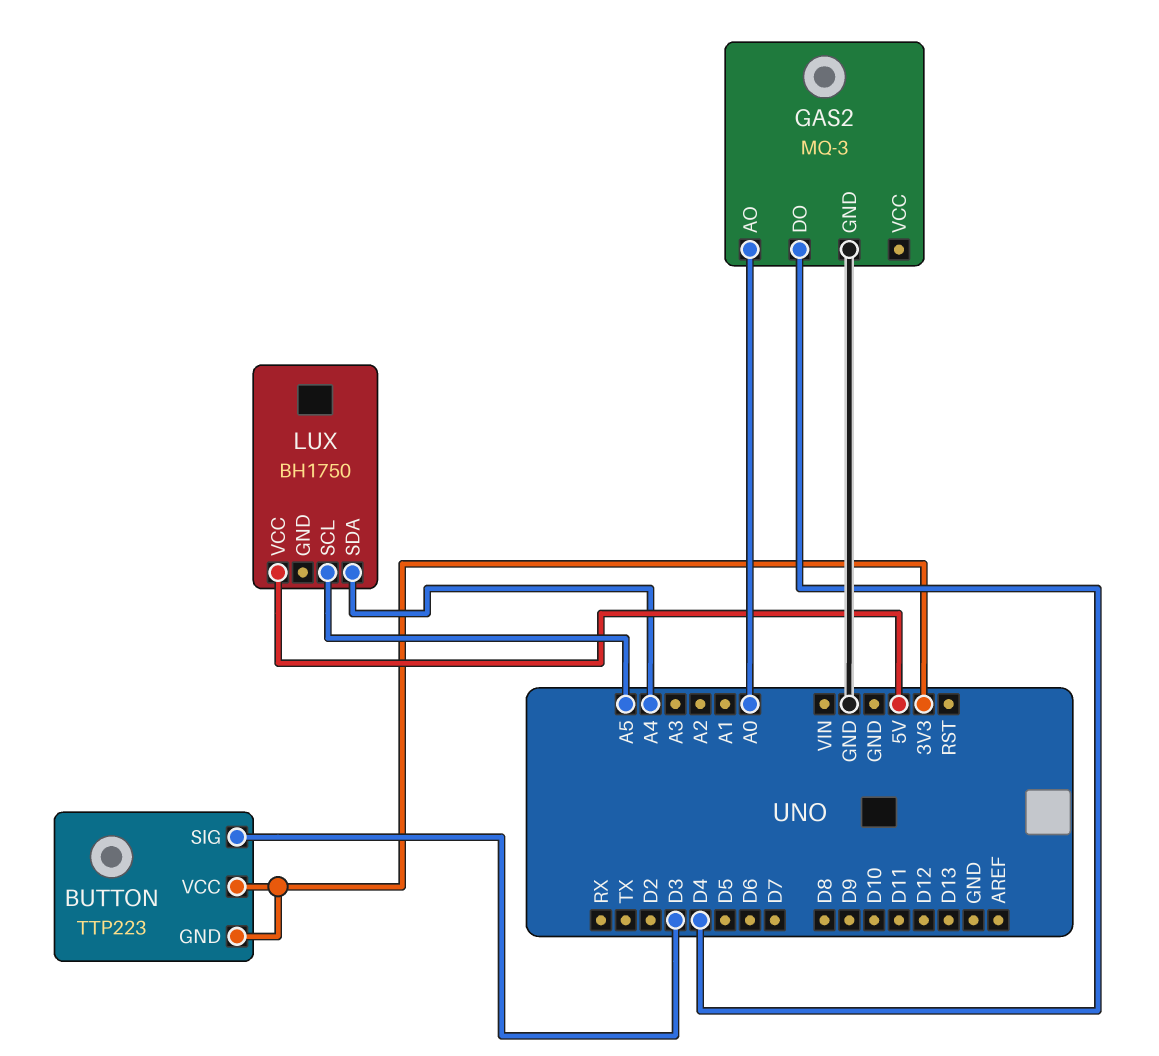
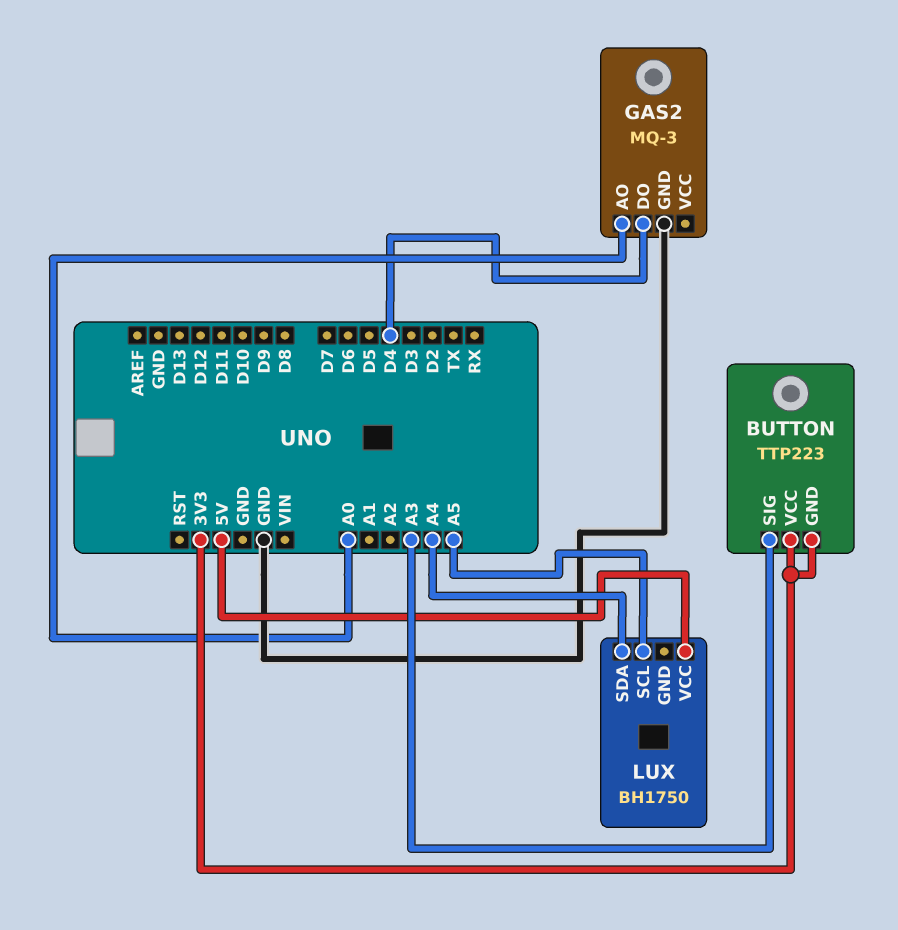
BUTTON pin SIG: D3 -> A3

